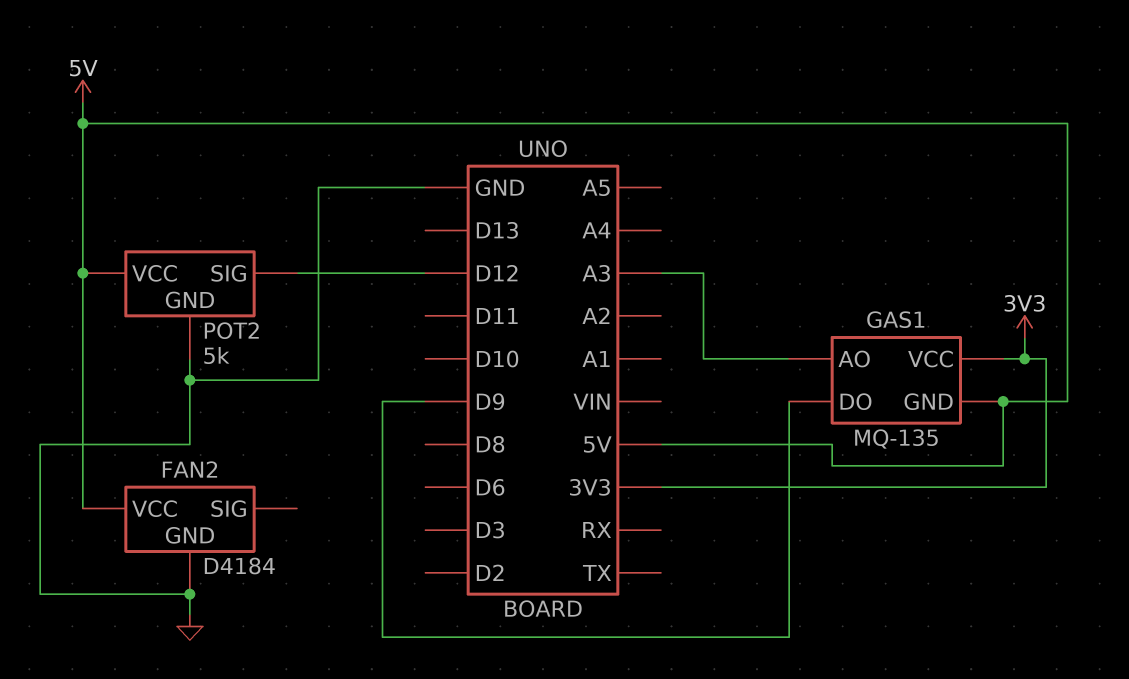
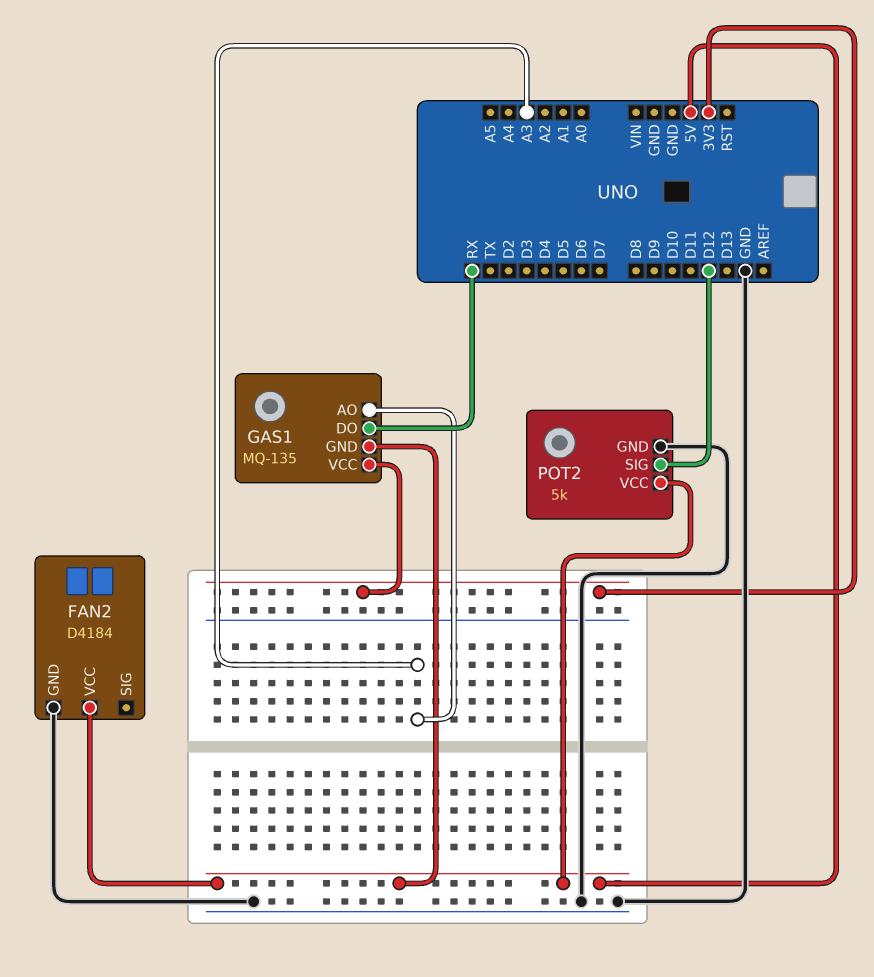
GAS1 pin DO: D9 -> RX

